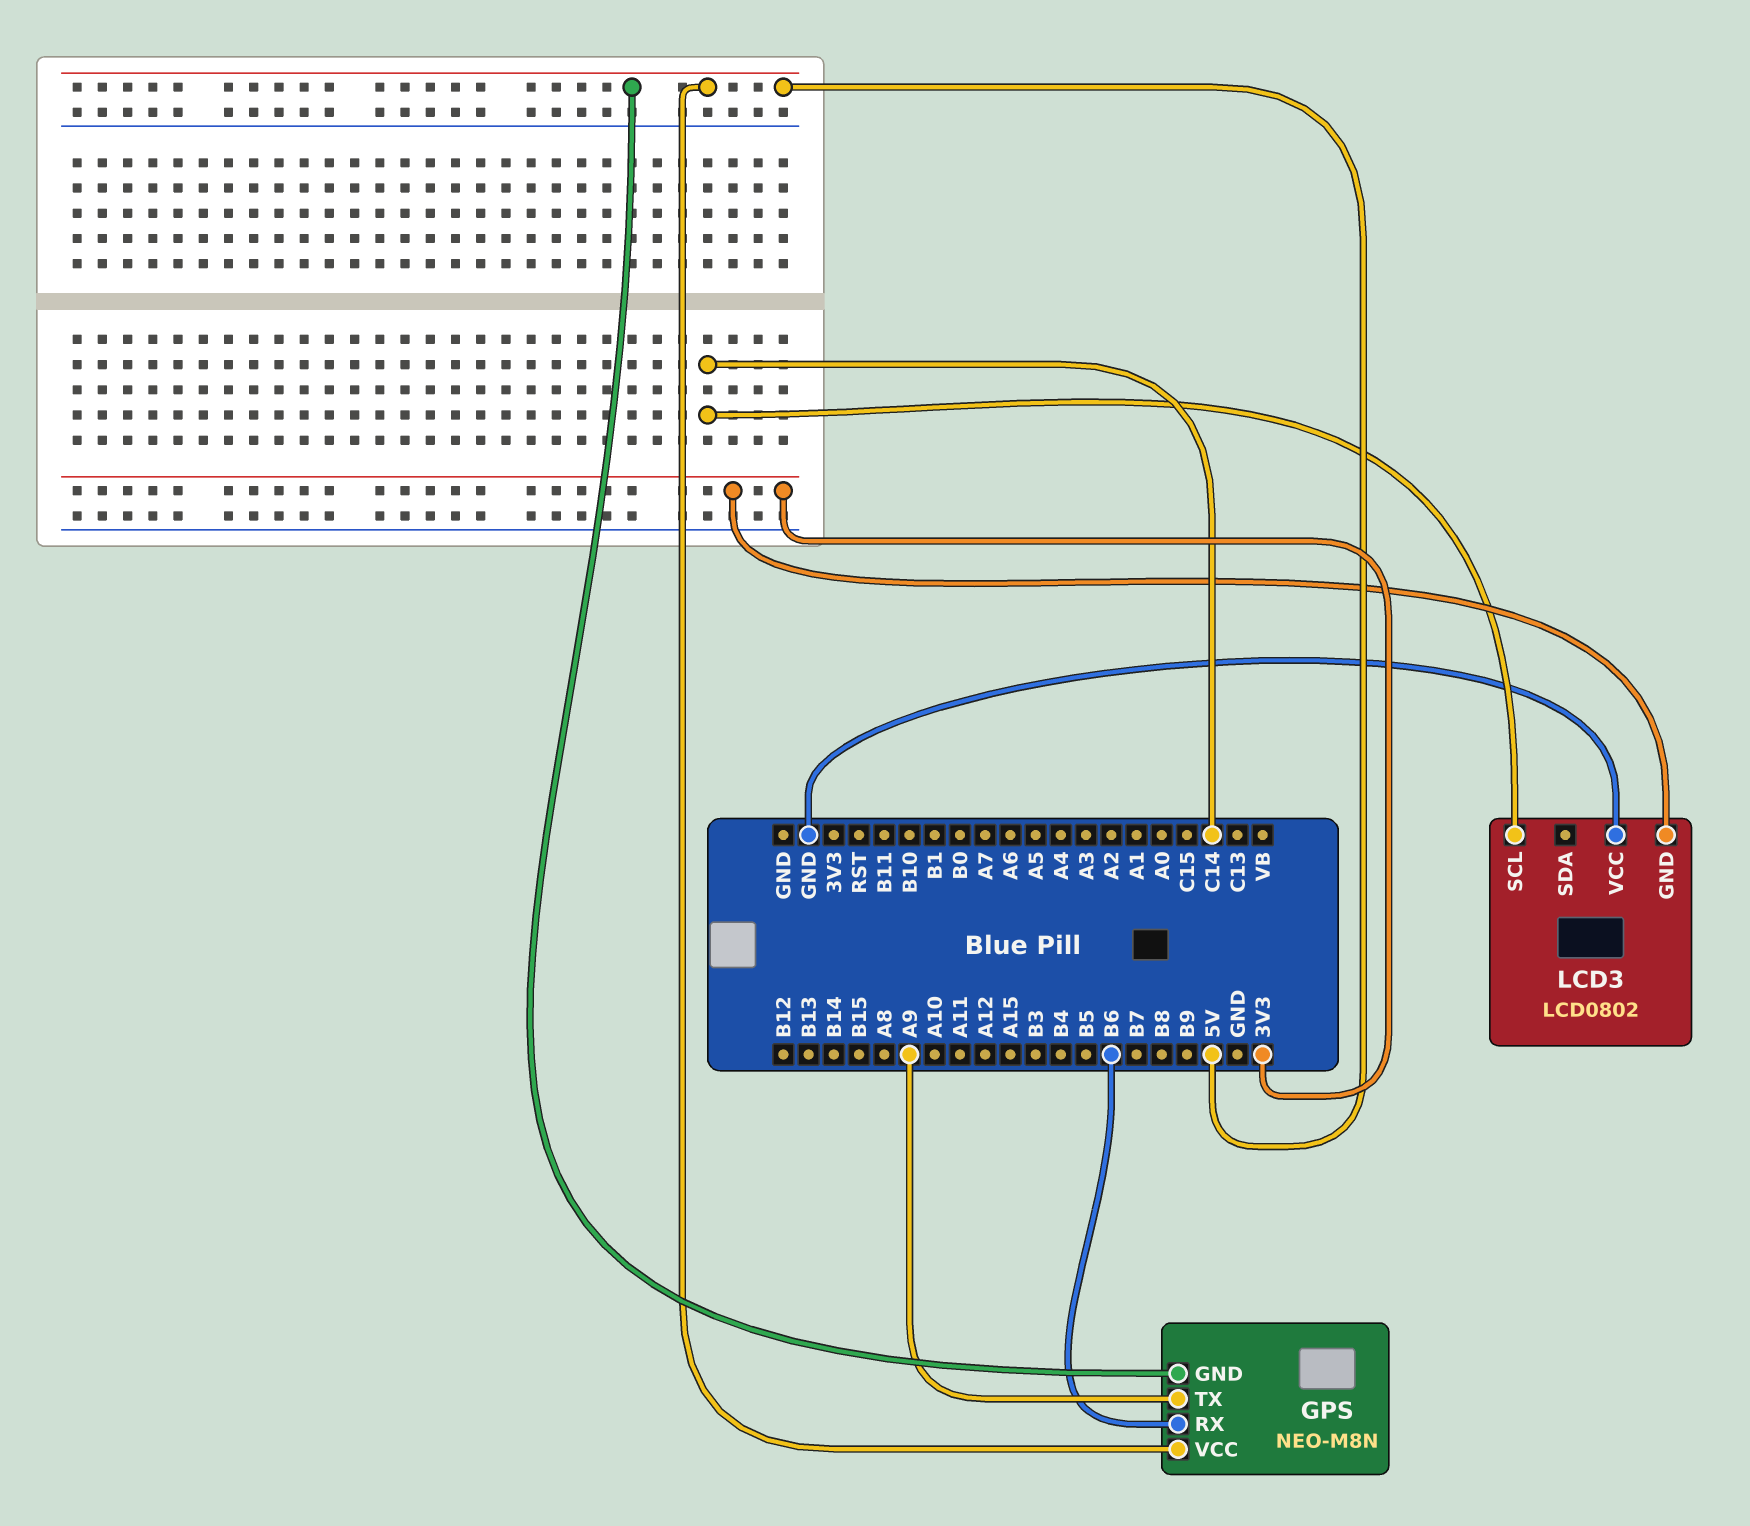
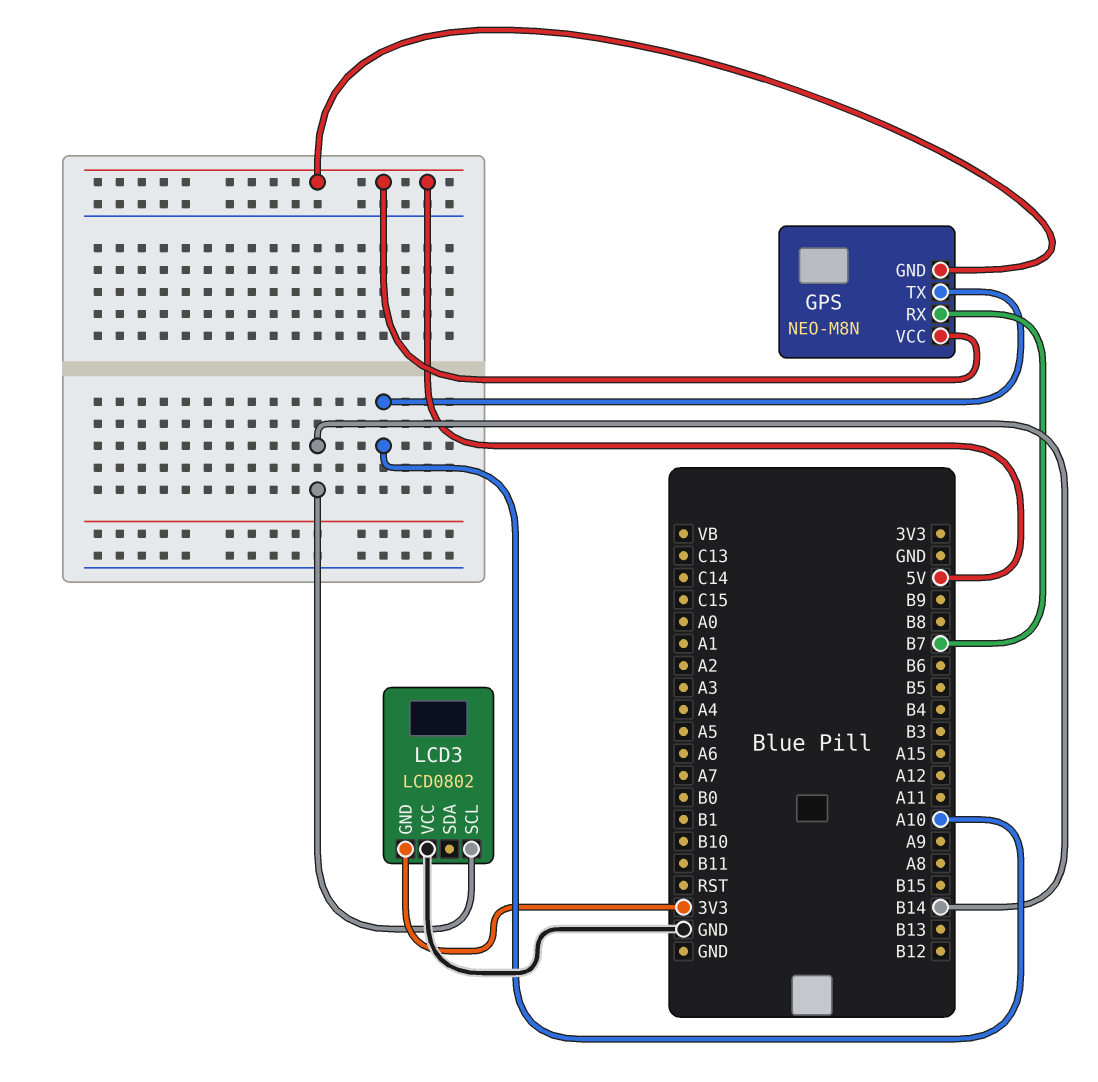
GPS pin RX: B6 -> B7
GPS pin TX: A9 -> A10
LCD3 pin SCL: C14 -> B14

